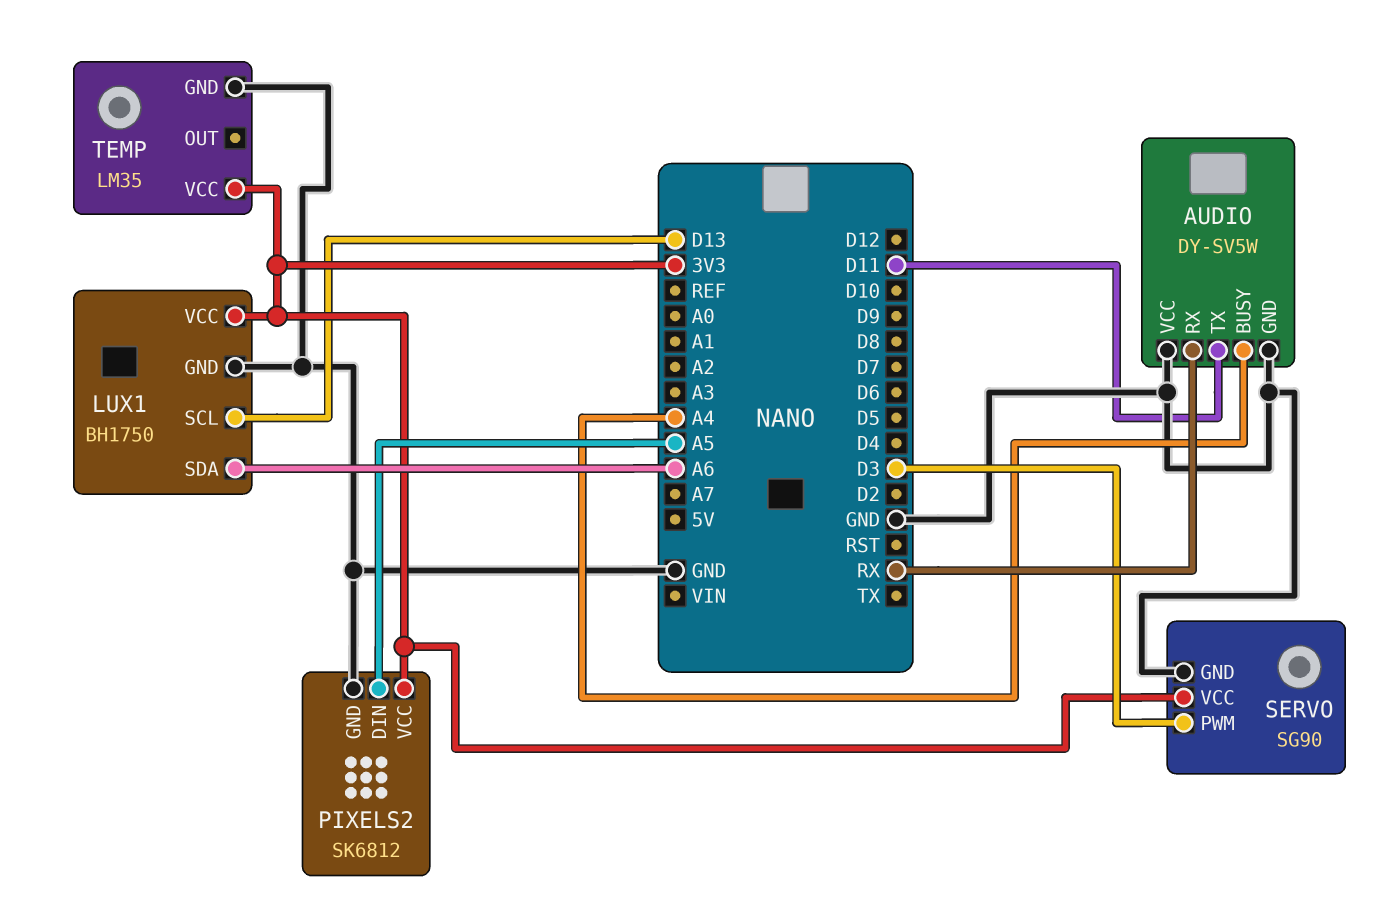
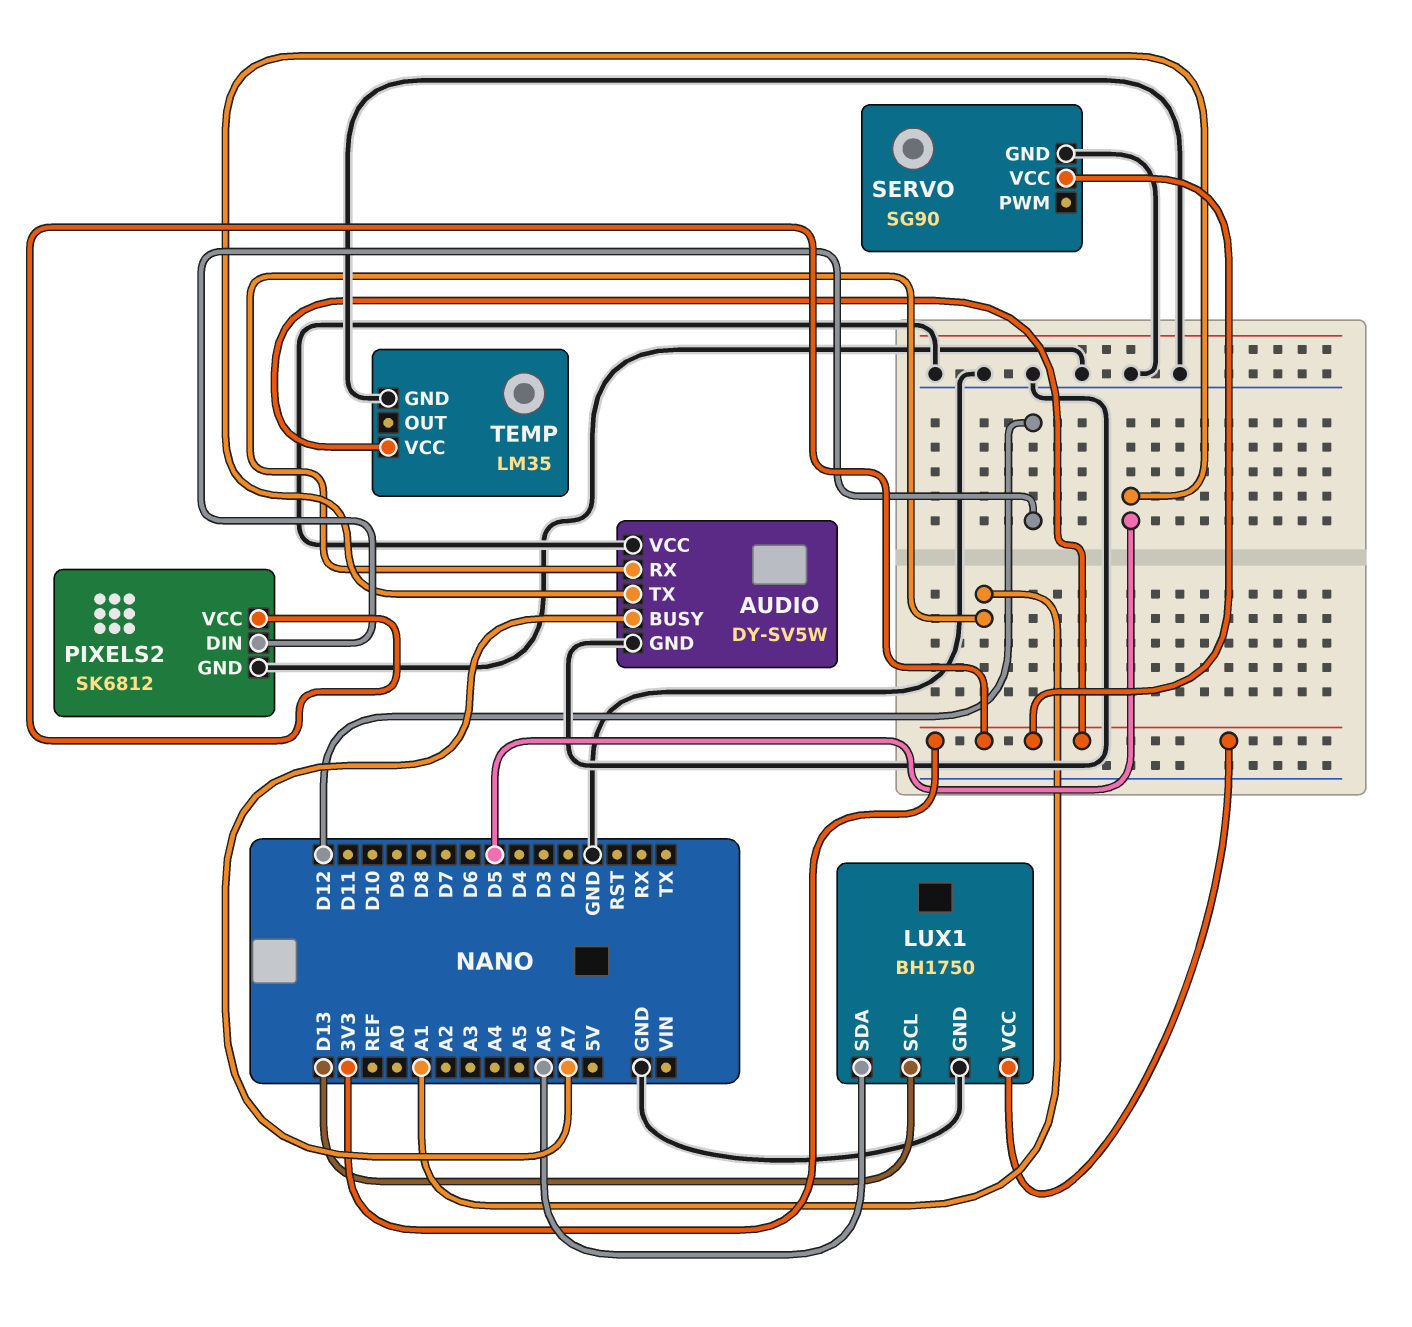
AUDIO pin BUSY: A4 -> A7
AUDIO pin RX: RX -> A1
AUDIO pin TX: D11 -> D5
PIXELS2 pin DIN: A5 -> D12
SERVO pin PWM: D3 -> none

